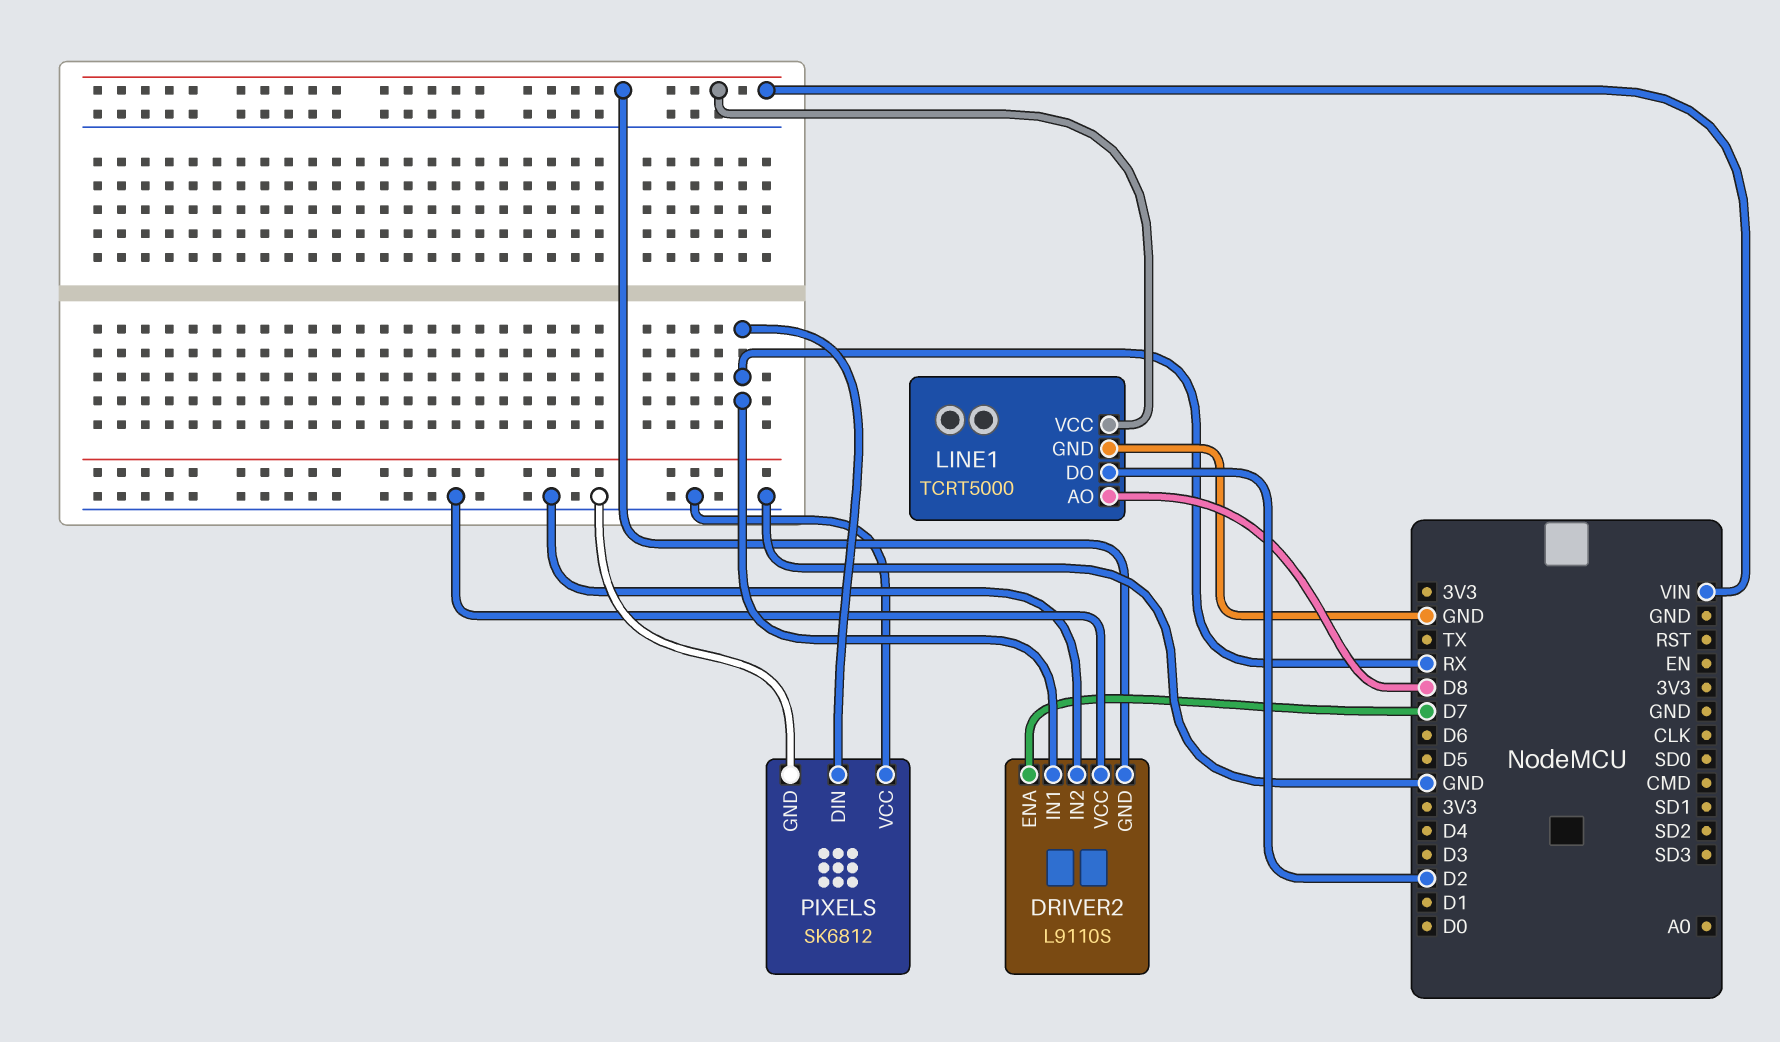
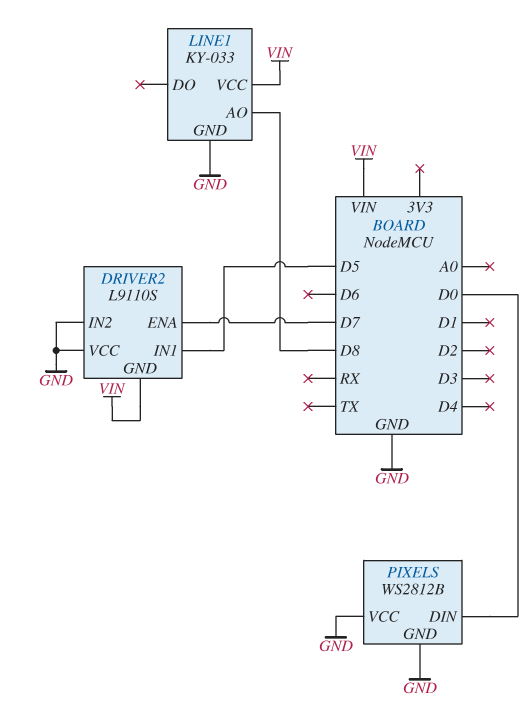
DRIVER2 pin IN1: RX -> D5
LINE1: TCRT5000 -> KY-033
LINE1 pin DO: D2 -> none
PIXELS: SK6812 -> WS2812B
PIXELS pin DIN: RX -> D0

